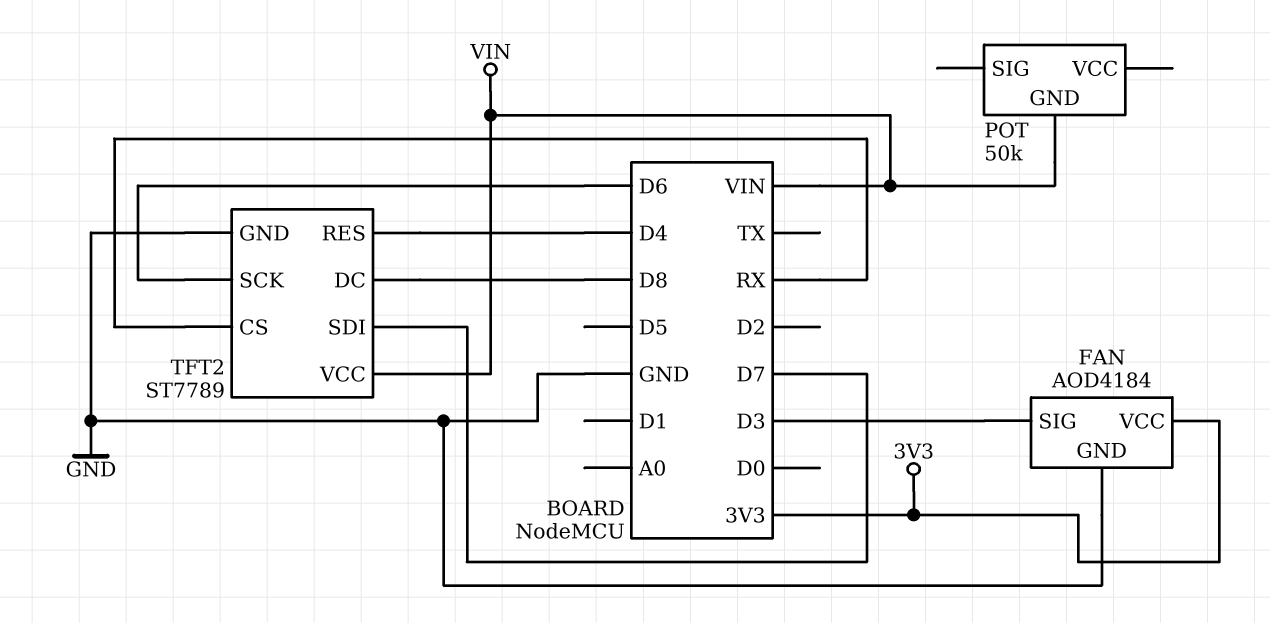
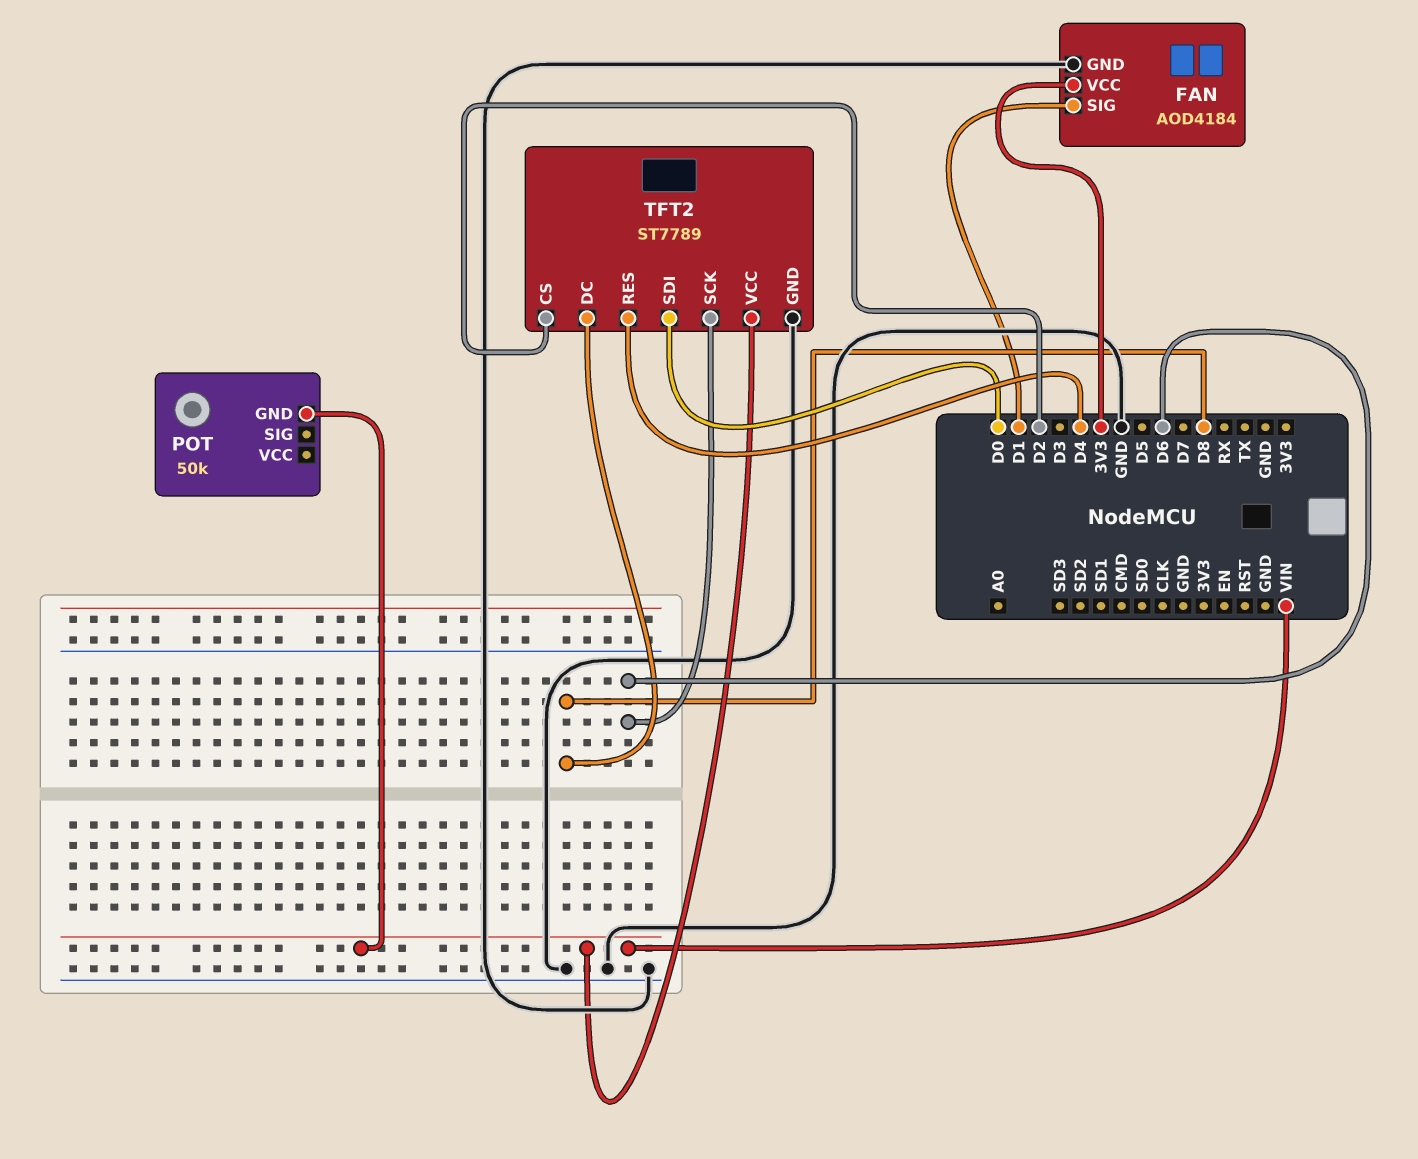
FAN pin SIG: D3 -> D1
TFT2 pin CS: RX -> D2
TFT2 pin SDI: D7 -> D0

